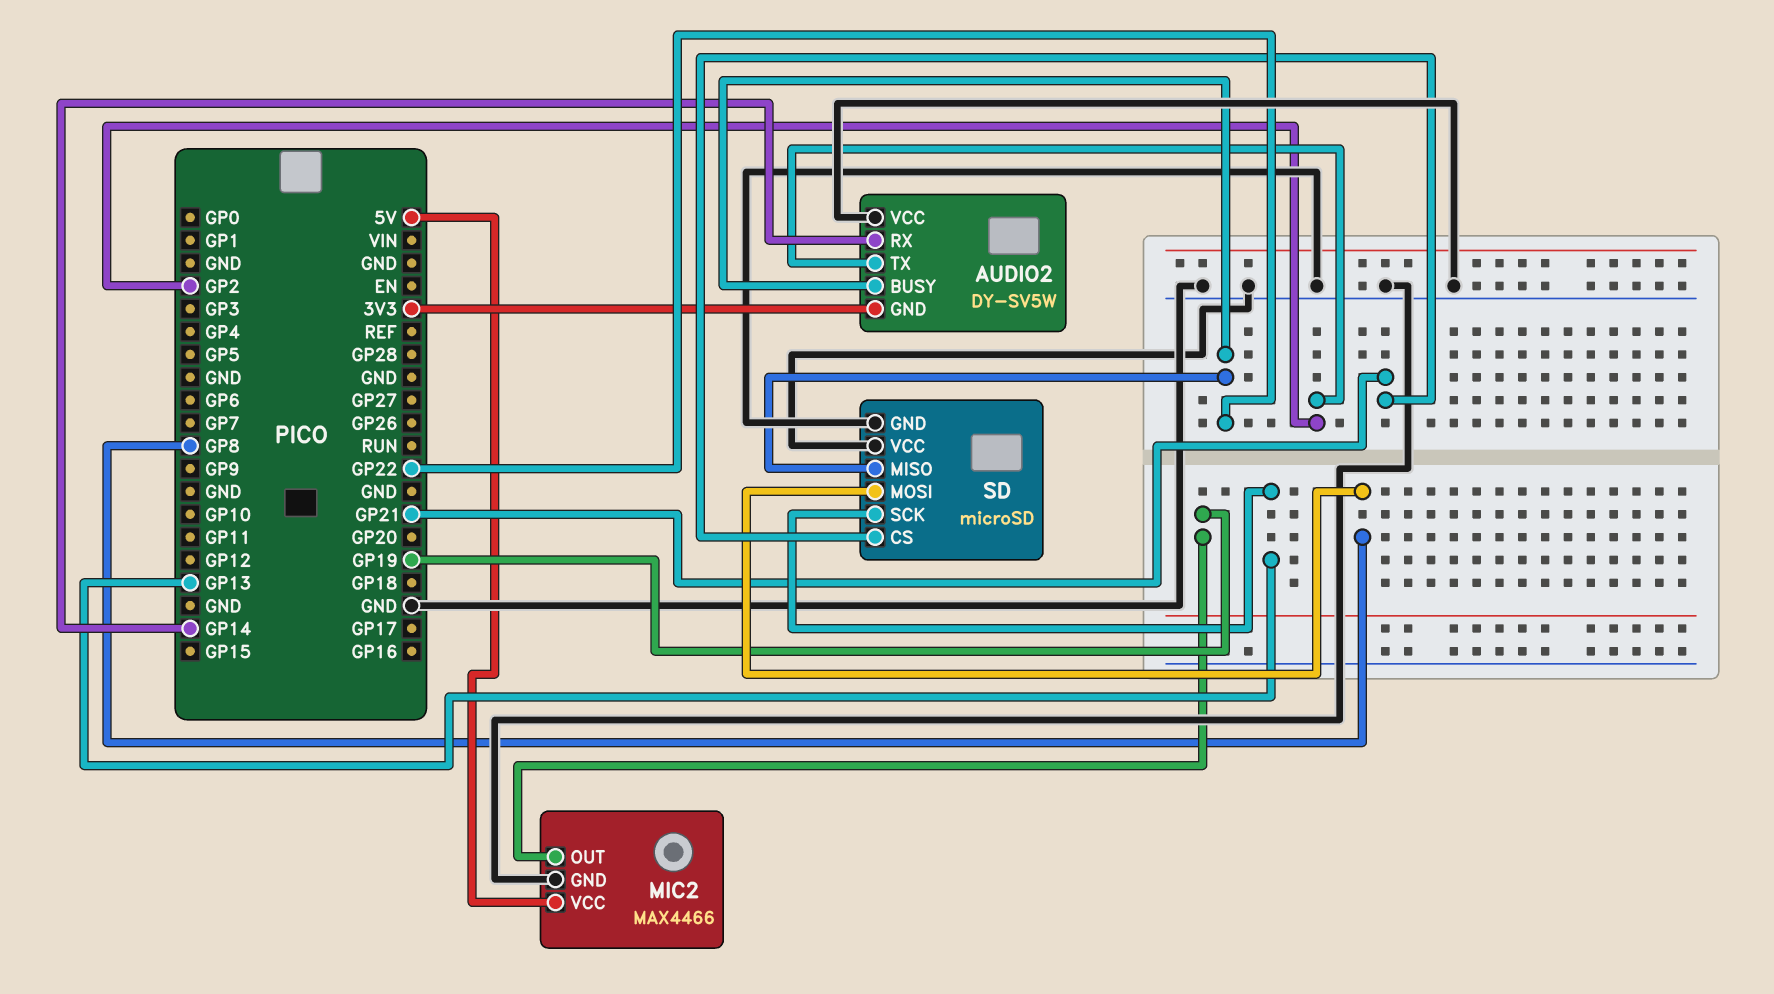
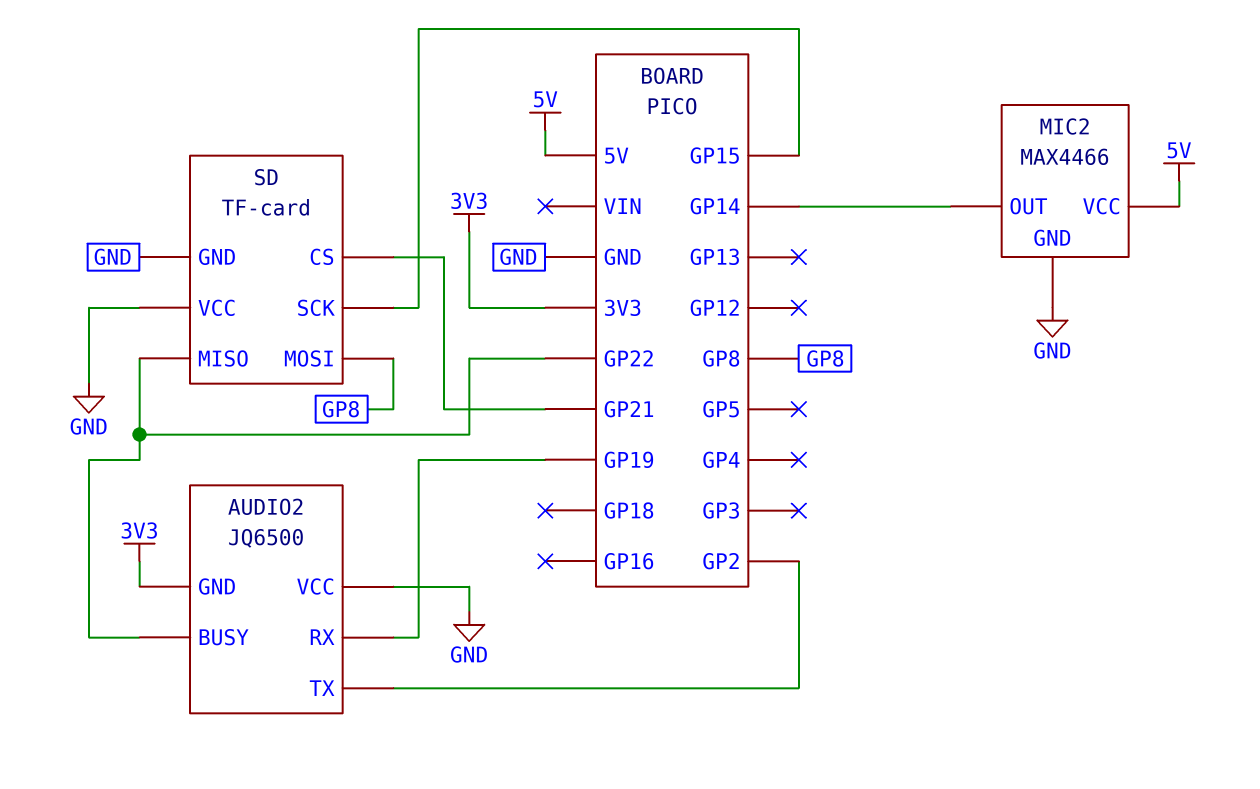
AUDIO2: DY-SV5W -> JQ6500
AUDIO2 pin RX: GP14 -> GP19
MIC2 pin OUT: GP19 -> GP14
SD: microSD -> TF-card
SD pin SCK: GP13 -> GP15

